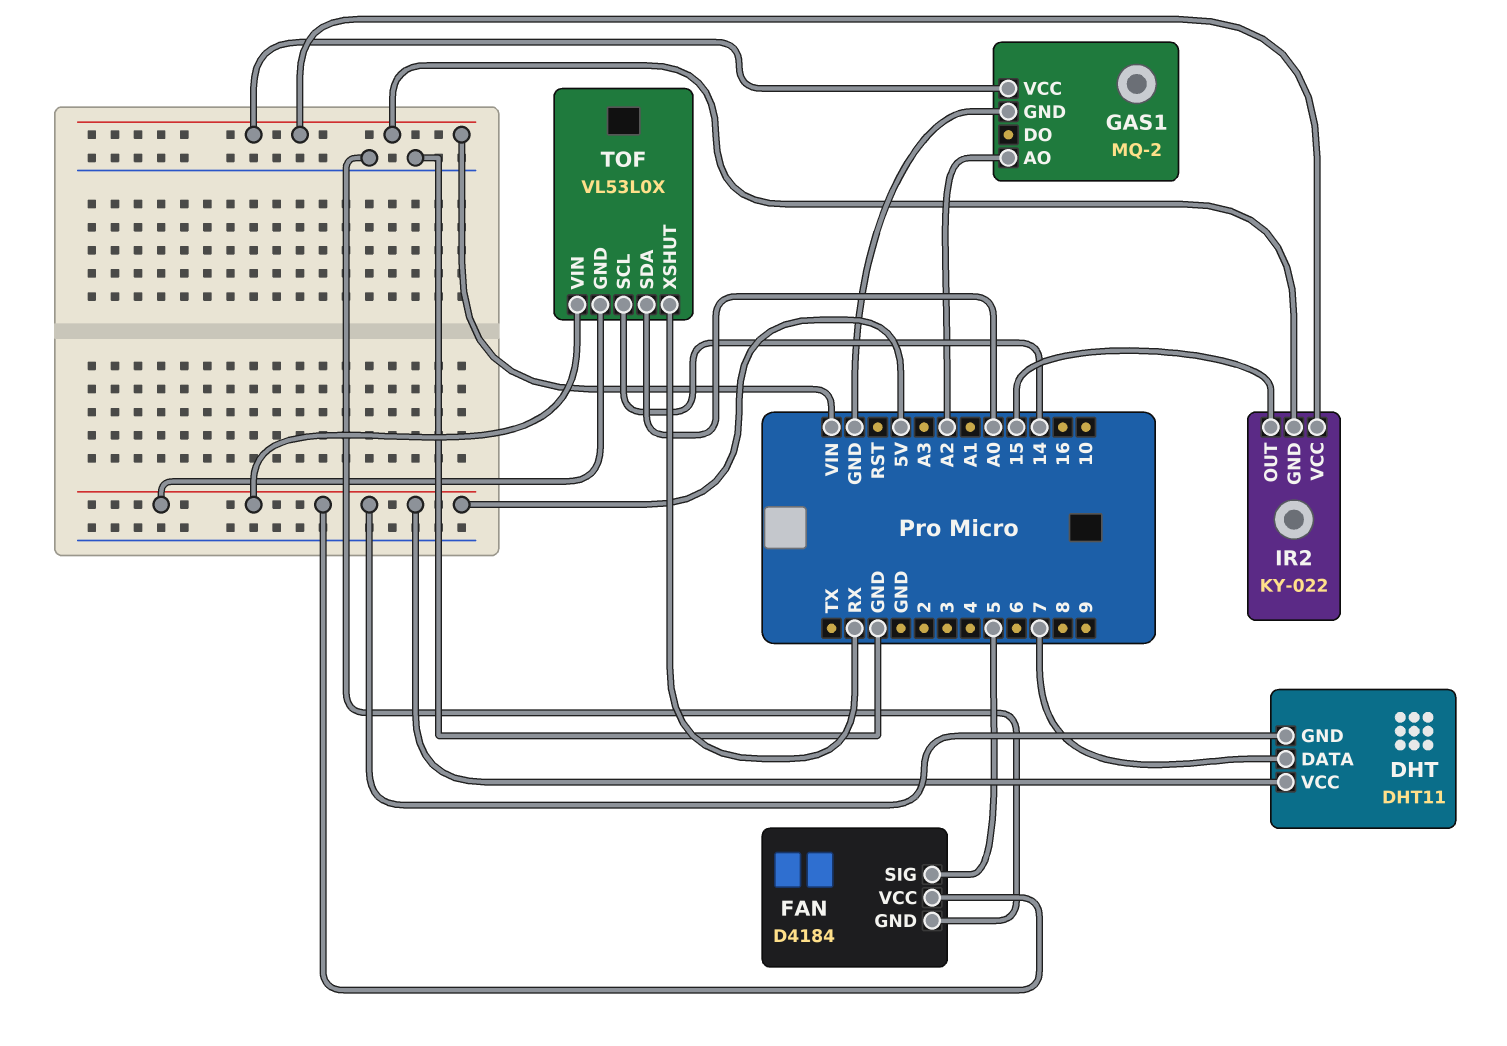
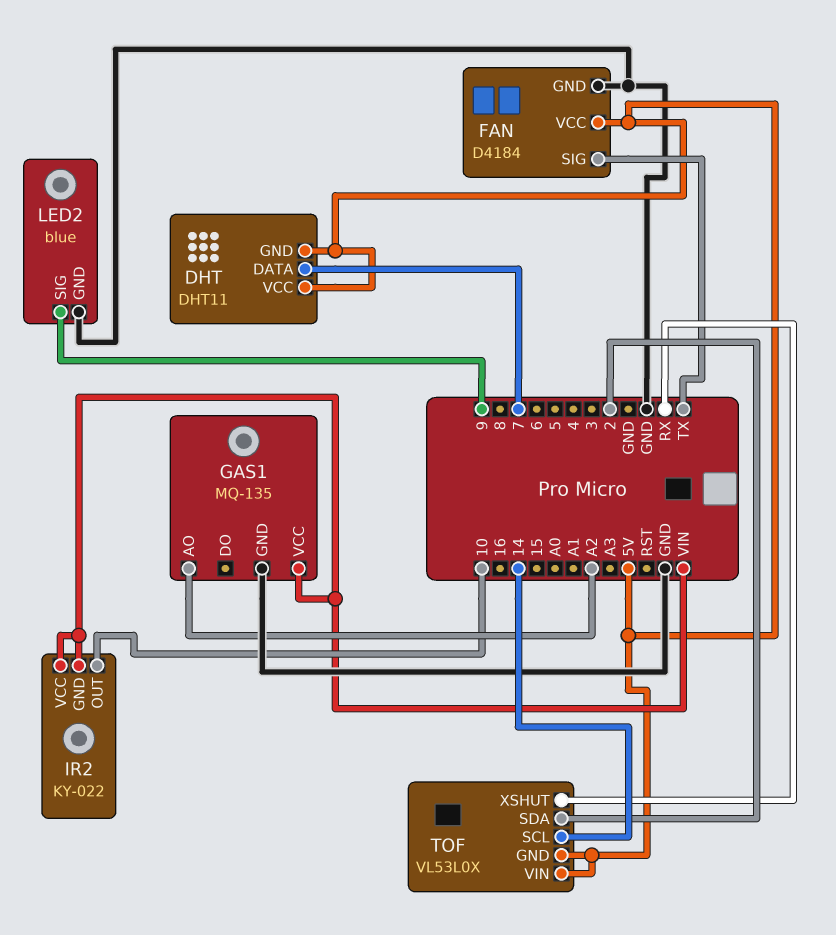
FAN pin SIG: 5 -> TX
GAS1: MQ-2 -> MQ-135
IR2 pin OUT: 15 -> 10
LED2: none -> blue
LED2 pin GND: none -> GND
LED2 pin SIG: none -> 9
TOF pin SDA: A0 -> 2

